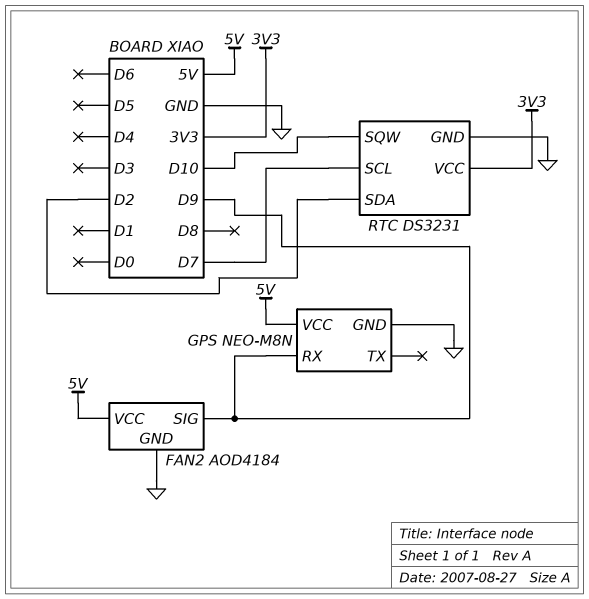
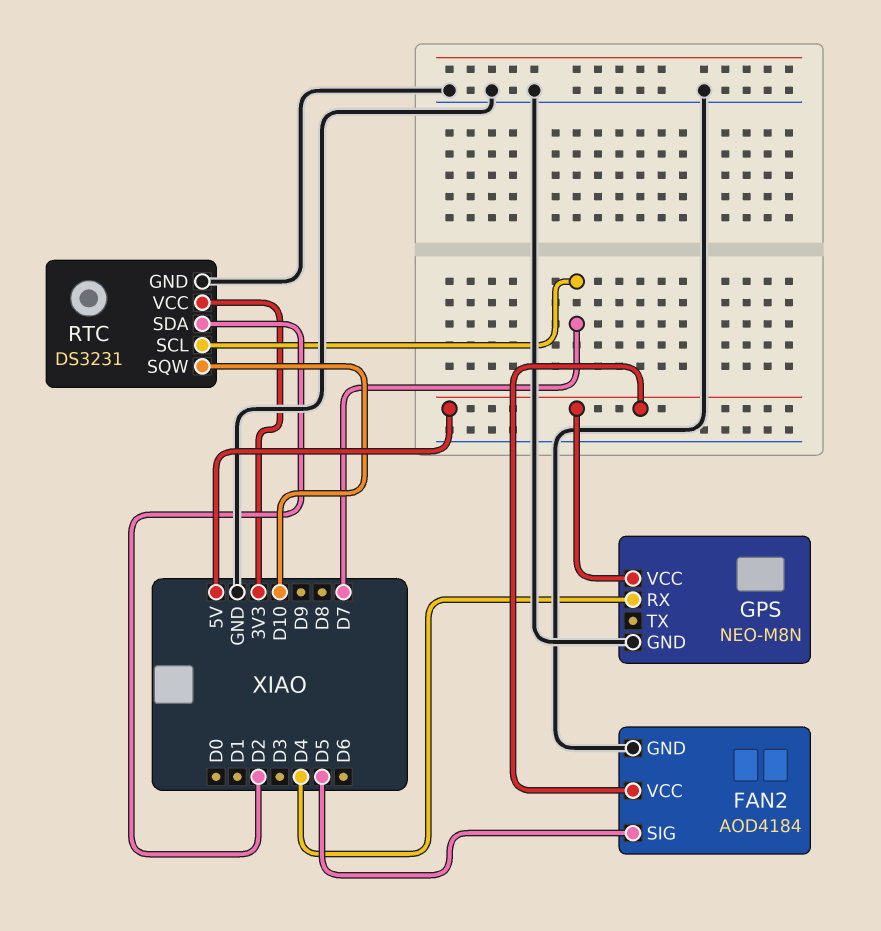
FAN2 pin SIG: D9 -> D5
GPS pin RX: D9 -> D4

